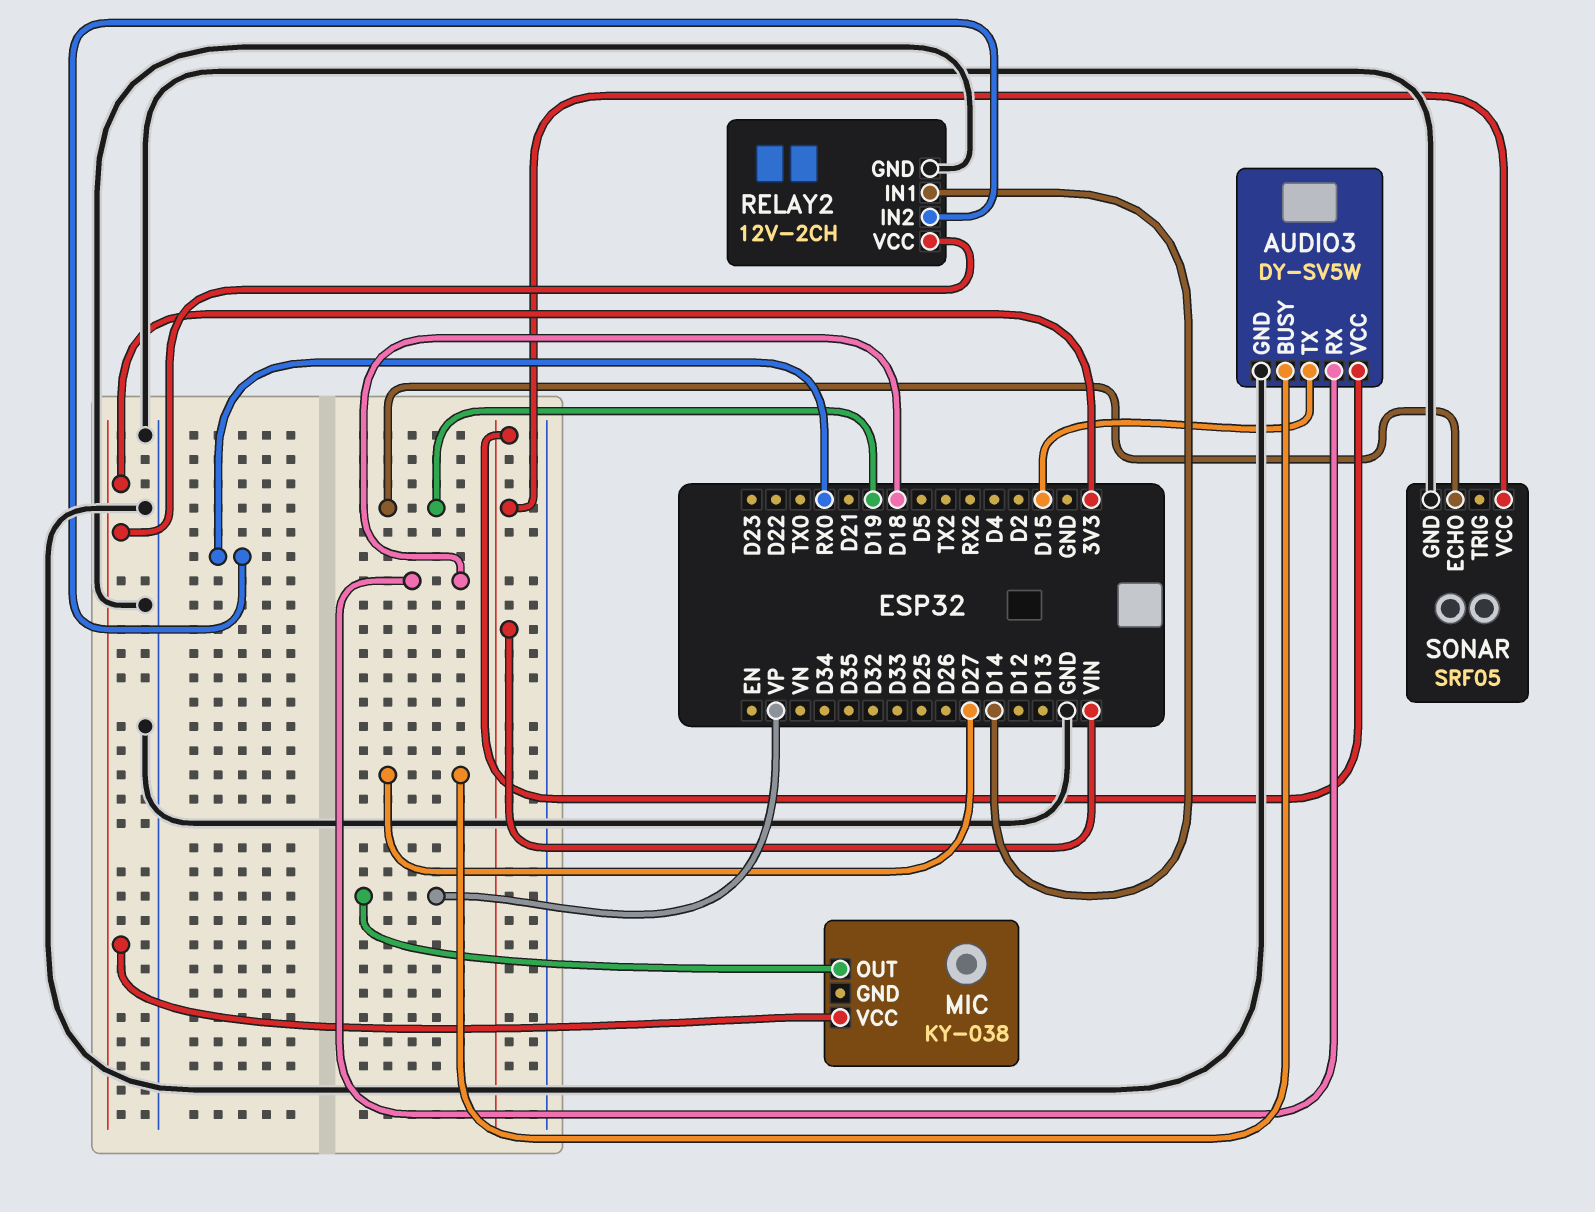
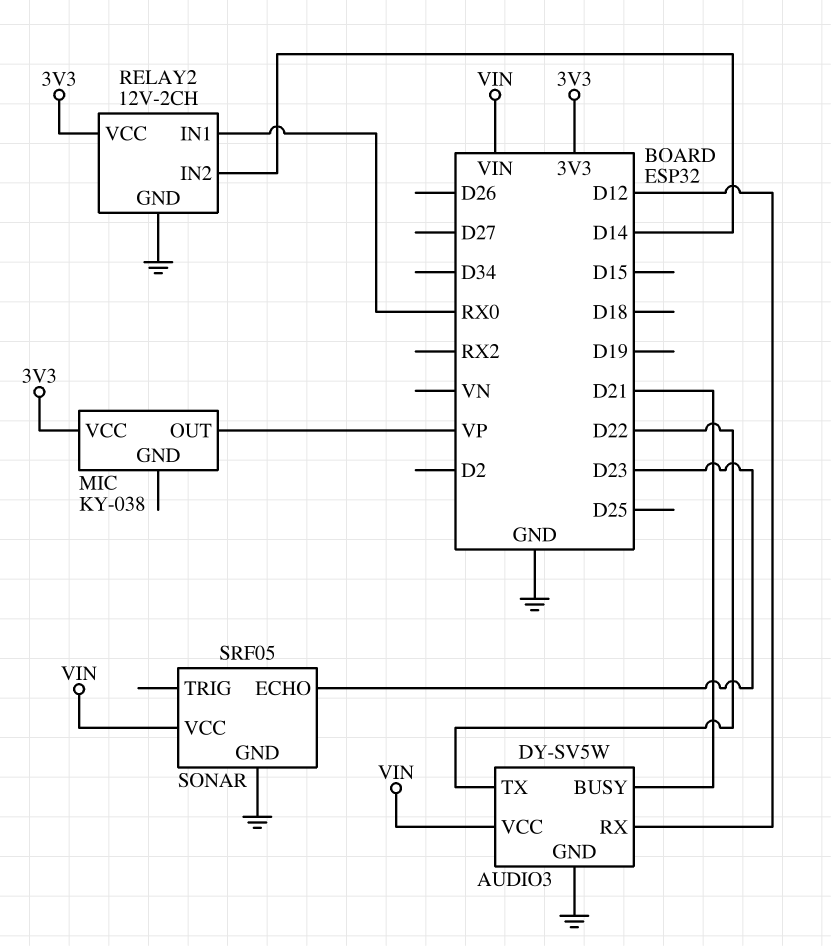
AUDIO3 pin BUSY: D27 -> D21
AUDIO3 pin RX: D18 -> D12
AUDIO3 pin TX: D15 -> D22
RELAY2 pin IN1: D14 -> RX0
RELAY2 pin IN2: RX0 -> D14
SONAR pin ECHO: D19 -> D23

